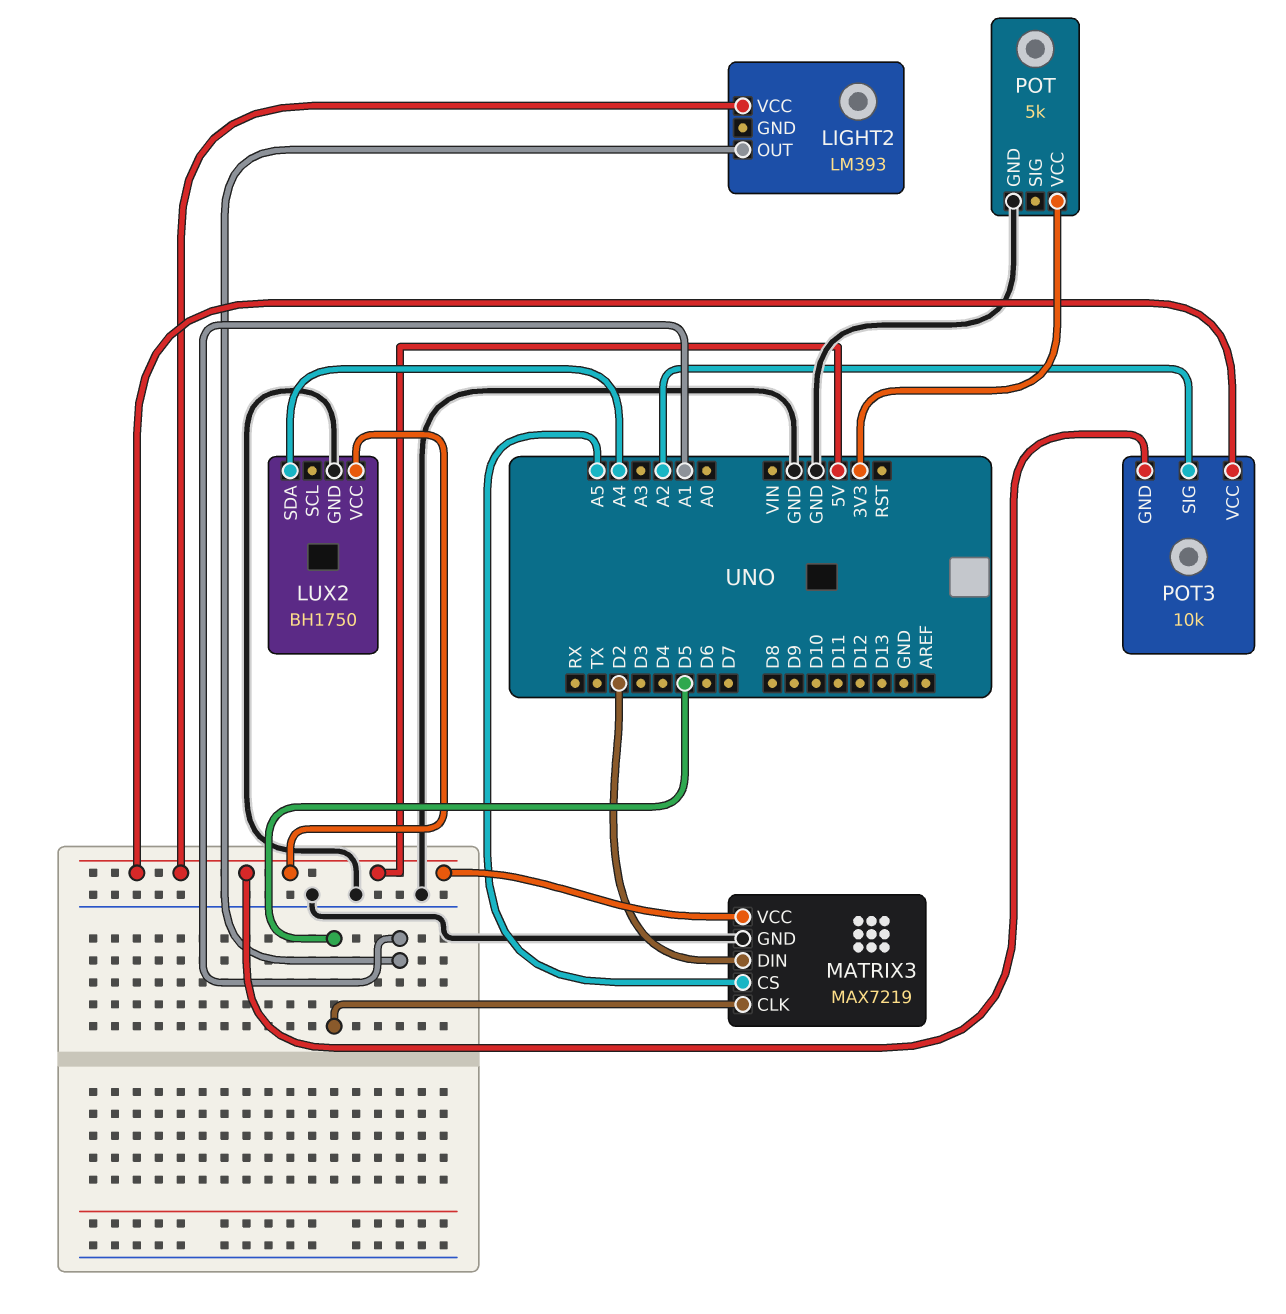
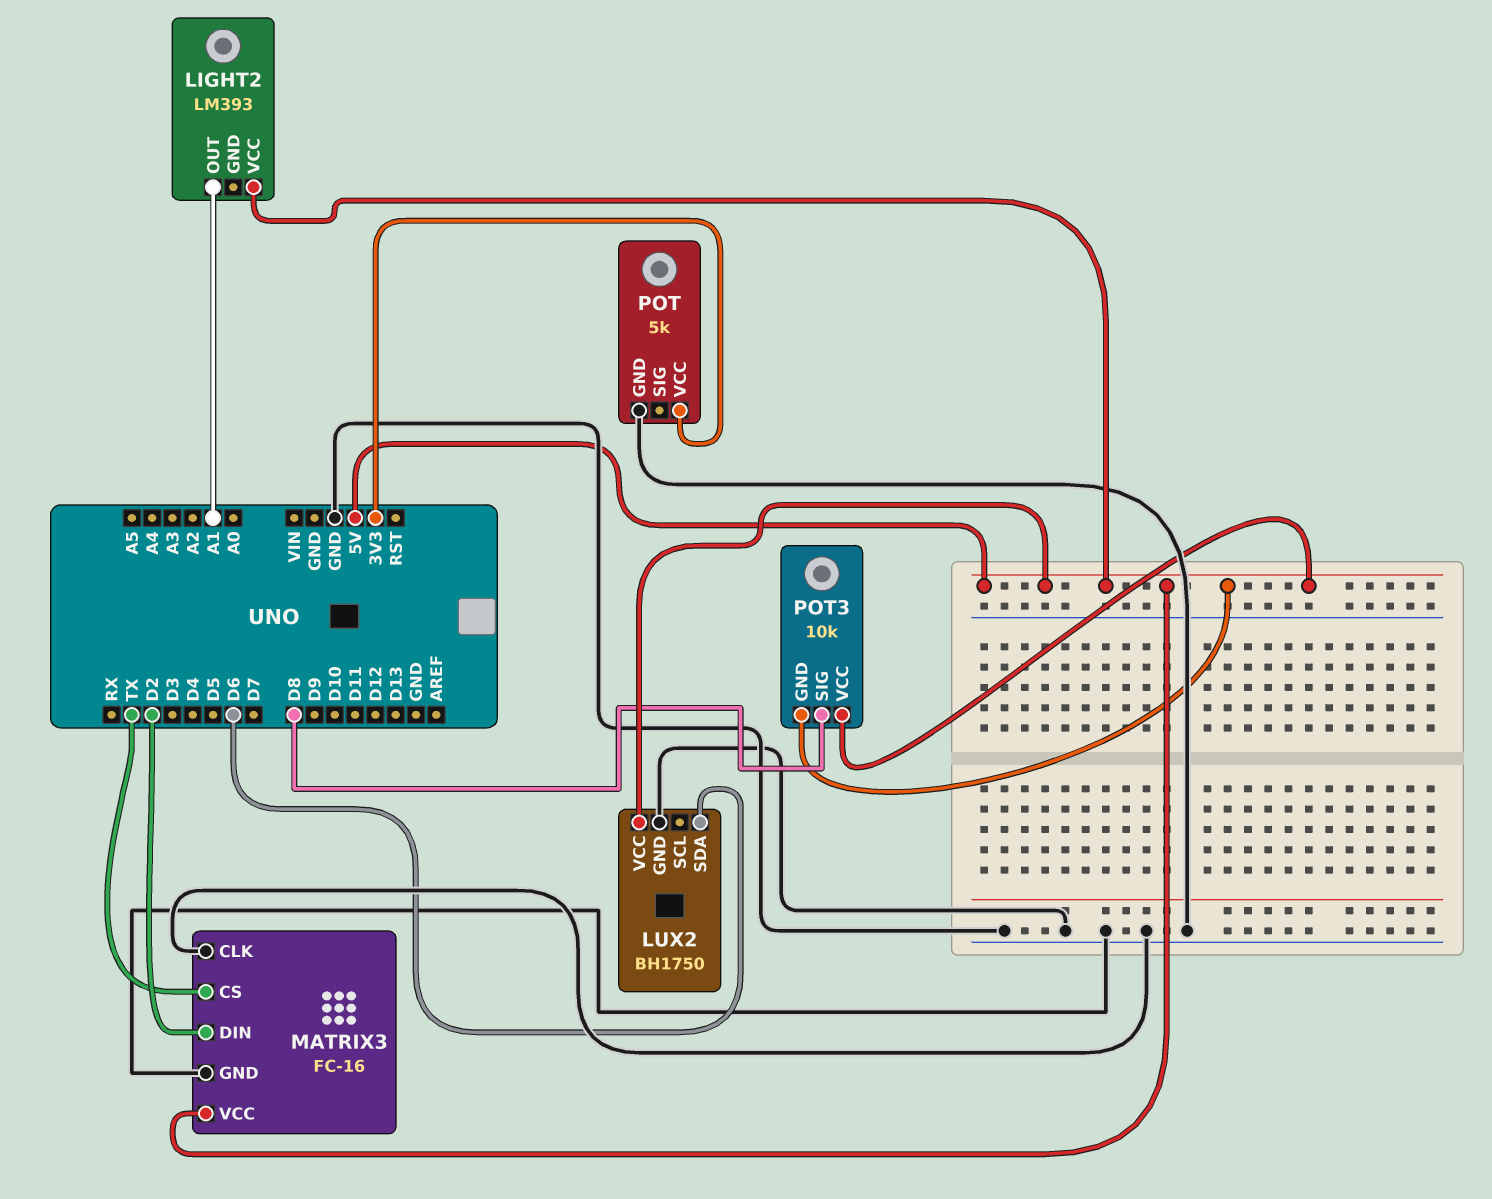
LUX2 pin SDA: A4 -> D6
MATRIX3: MAX7219 -> FC-16
MATRIX3 pin CLK: D5 -> GND
MATRIX3 pin CS: A5 -> TX
POT3 pin SIG: A2 -> D8

